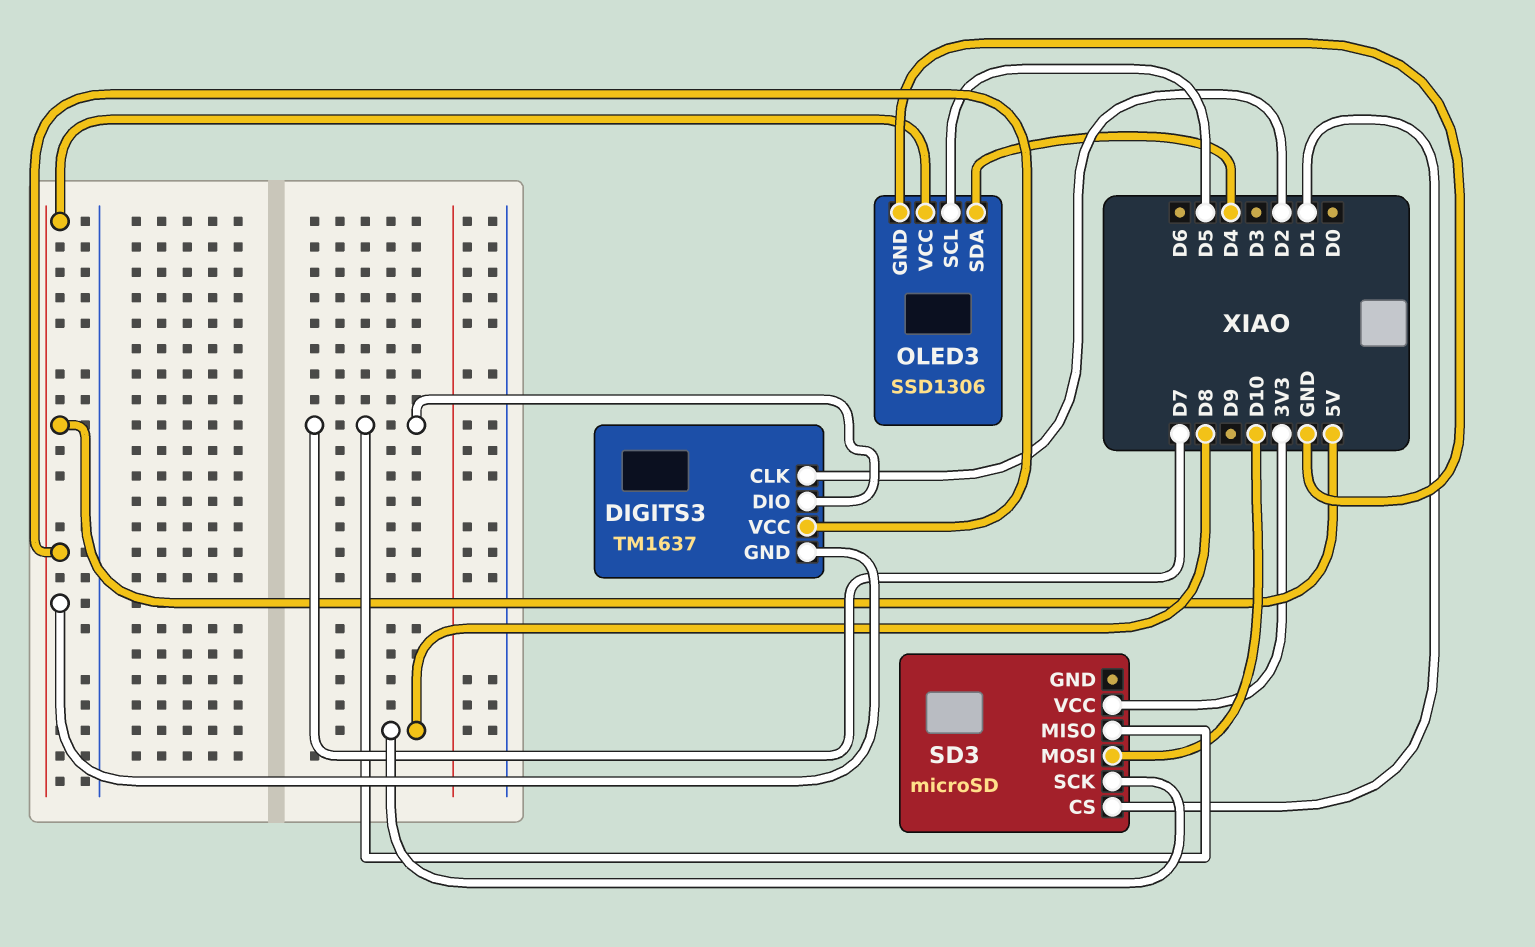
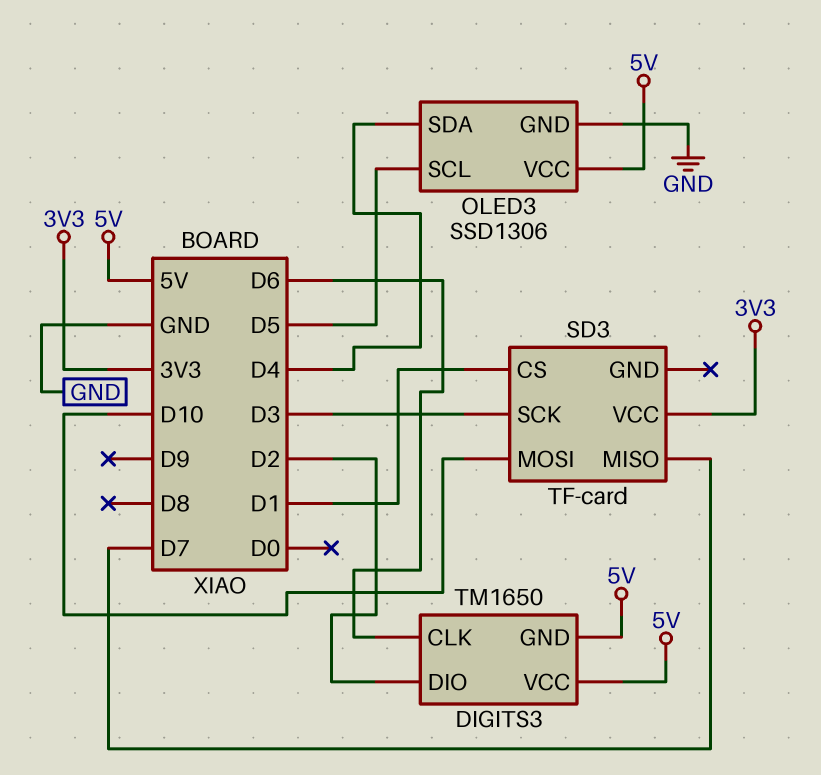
DIGITS3: TM1637 -> TM1650
DIGITS3 pin CLK: D2 -> D6
DIGITS3 pin DIO: D7 -> D2
SD3: microSD -> TF-card
SD3 pin SCK: D8 -> D3

